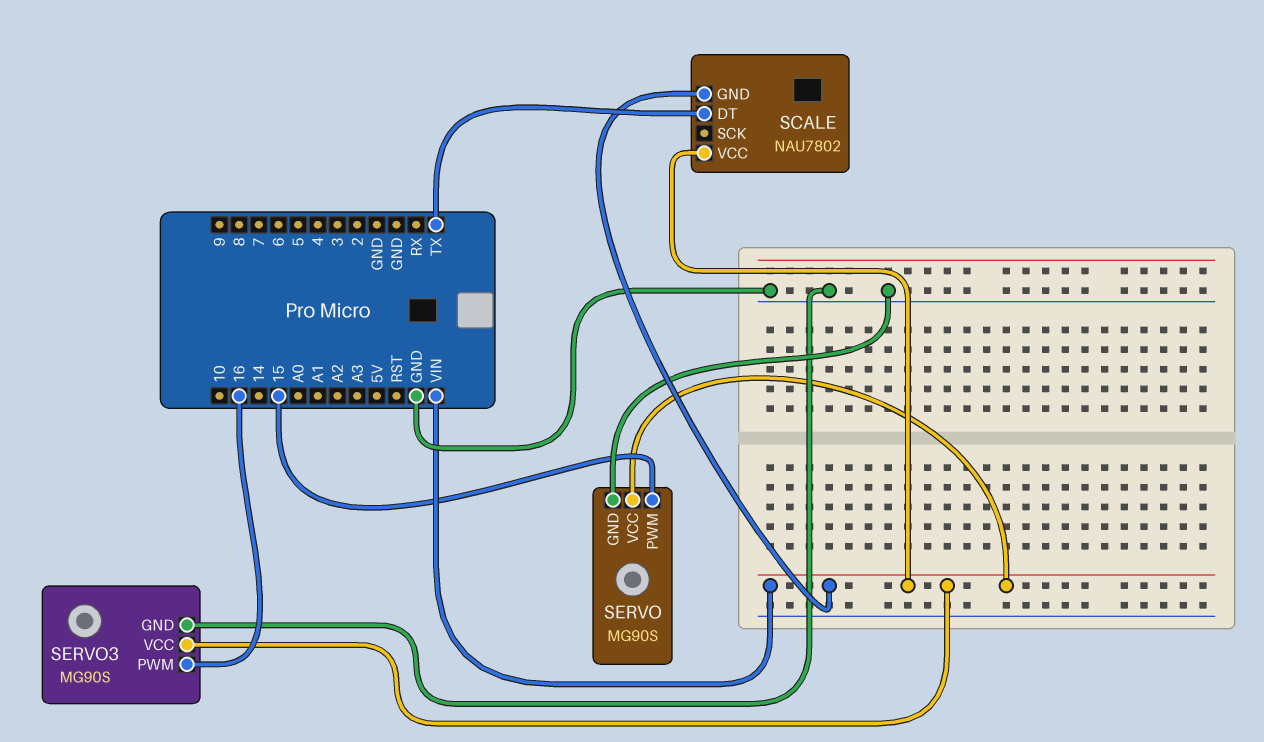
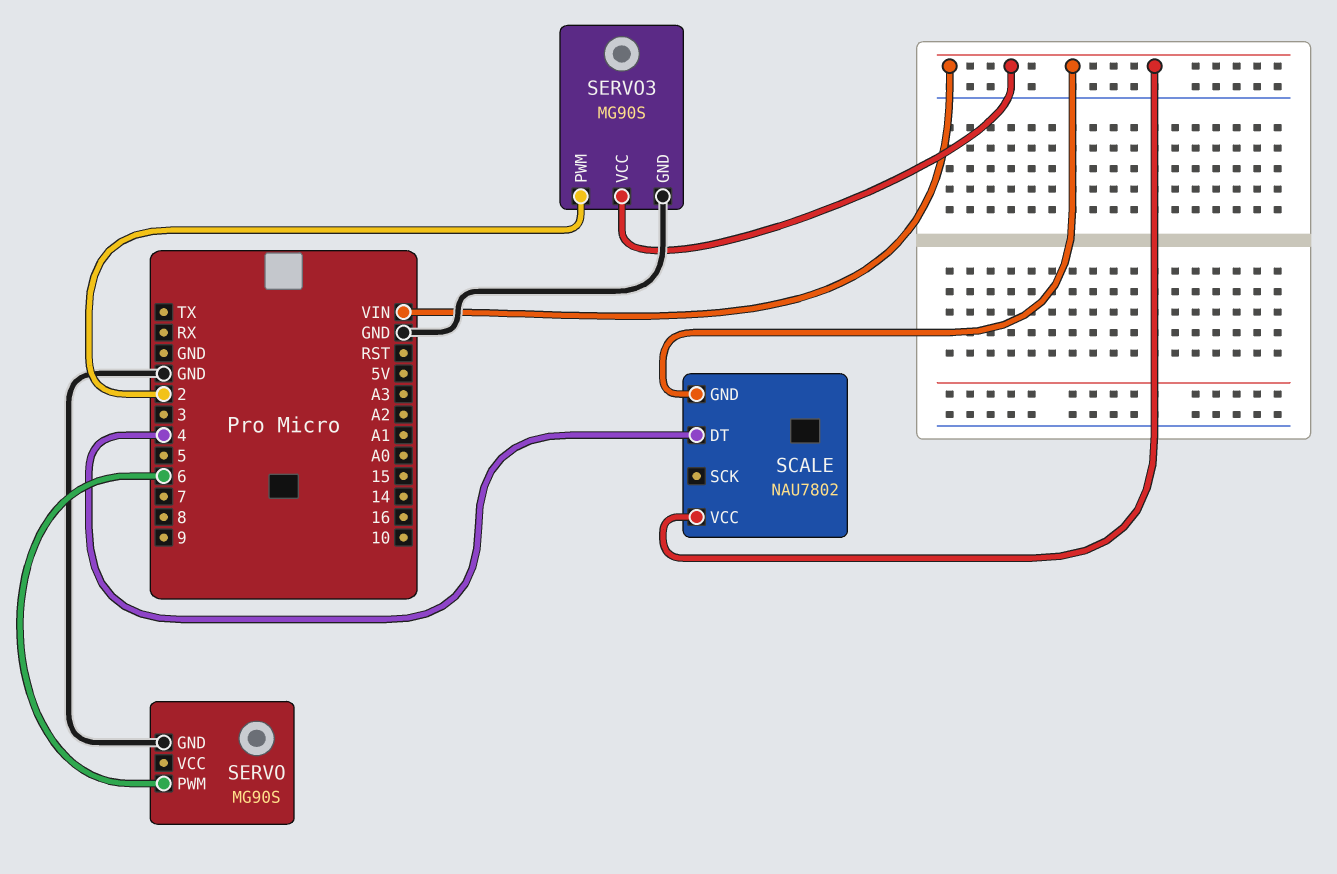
SCALE pin DT: TX -> 4
SERVO pin PWM: 15 -> 6
SERVO pin VCC: VIN -> none
SERVO3 pin PWM: 16 -> 2

